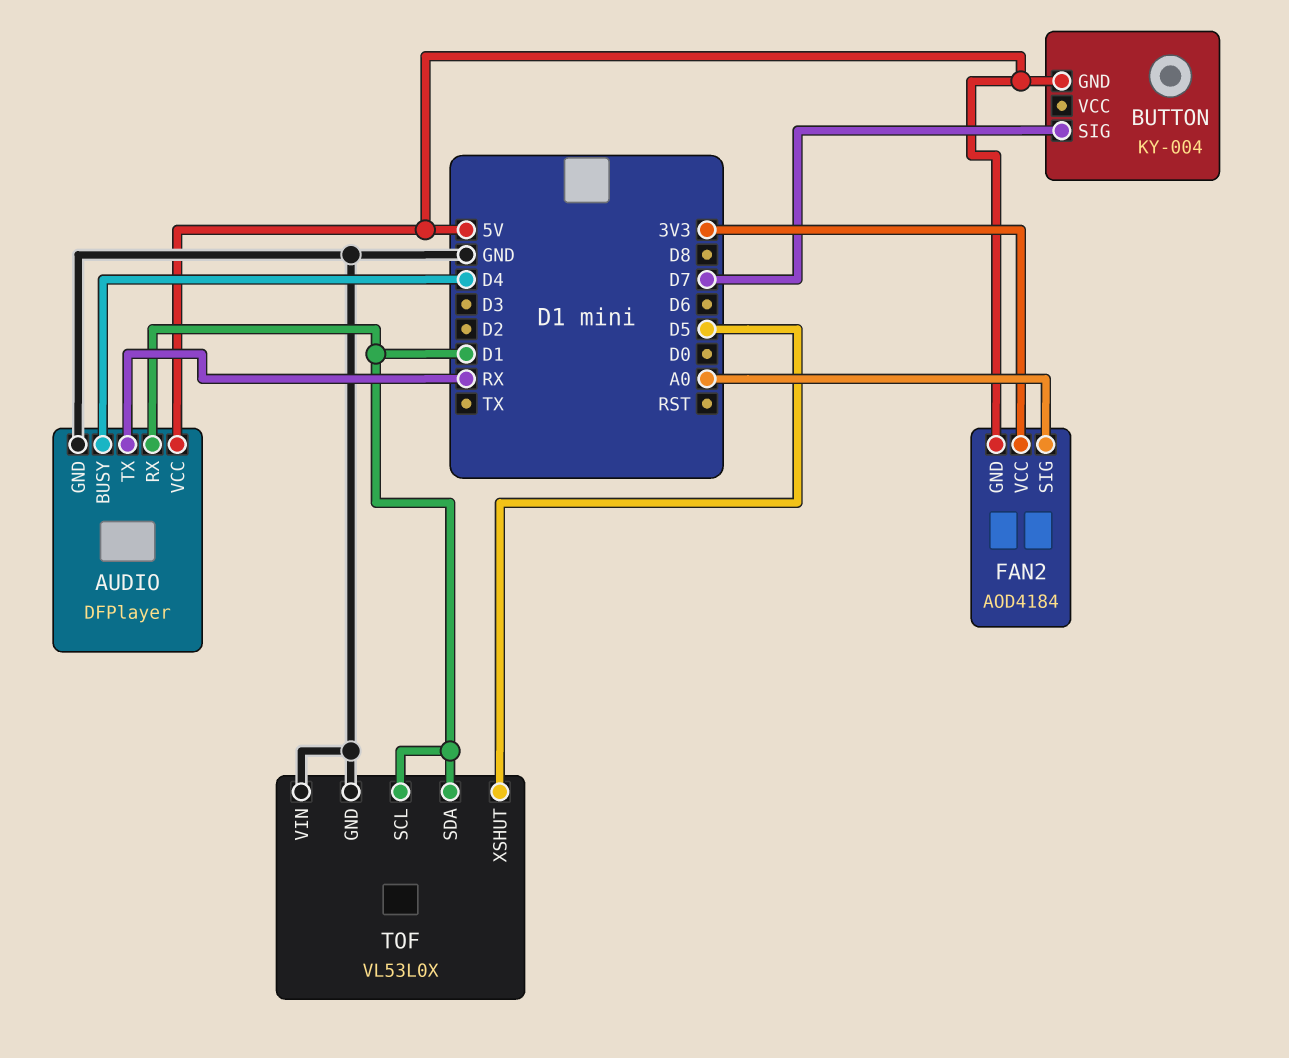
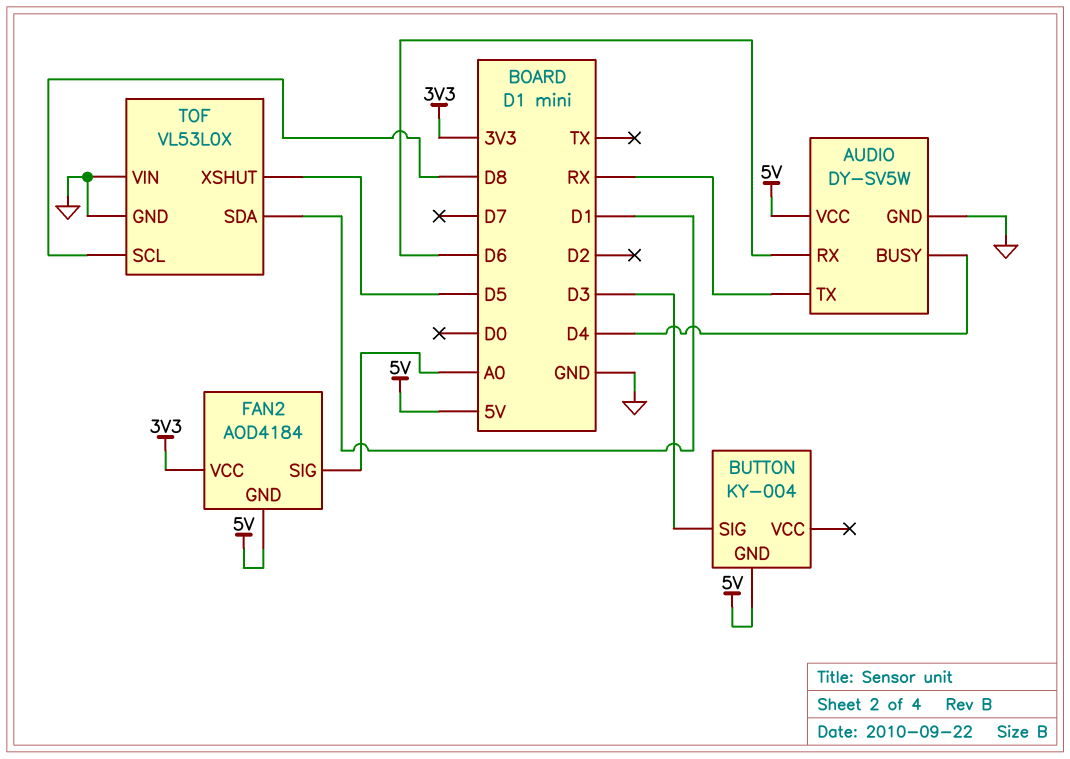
AUDIO: DFPlayer -> DY-SV5W
AUDIO pin RX: D1 -> D6
BUTTON pin SIG: D7 -> D3
TOF pin SCL: D1 -> D8

